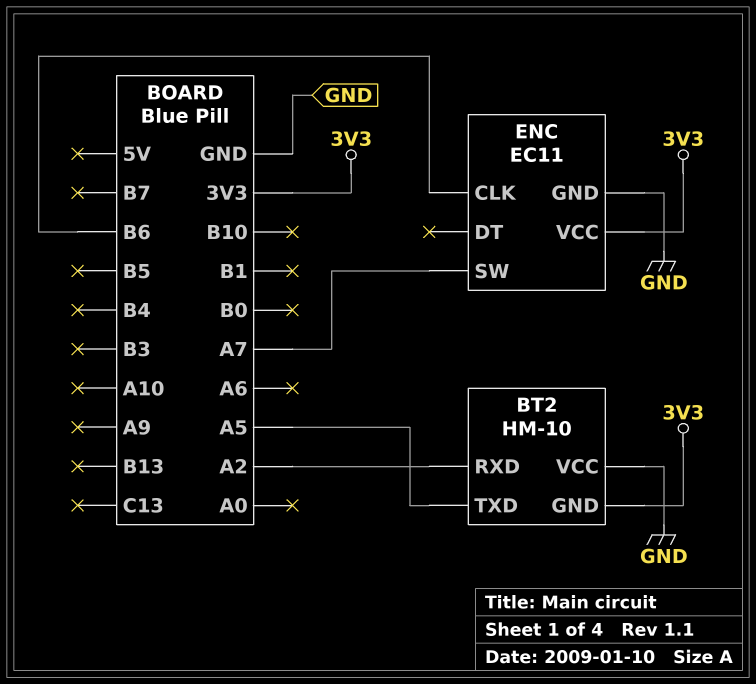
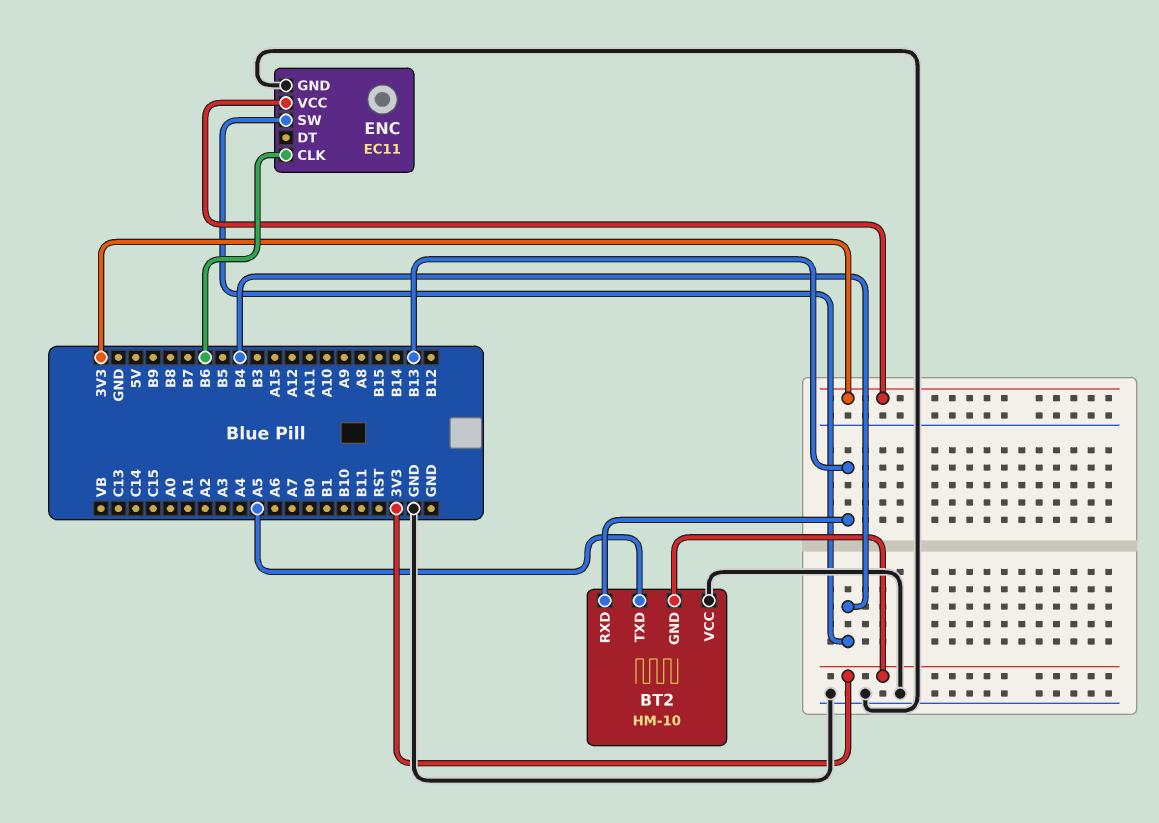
BT2 pin RXD: A2 -> B13
ENC pin SW: A7 -> B4

